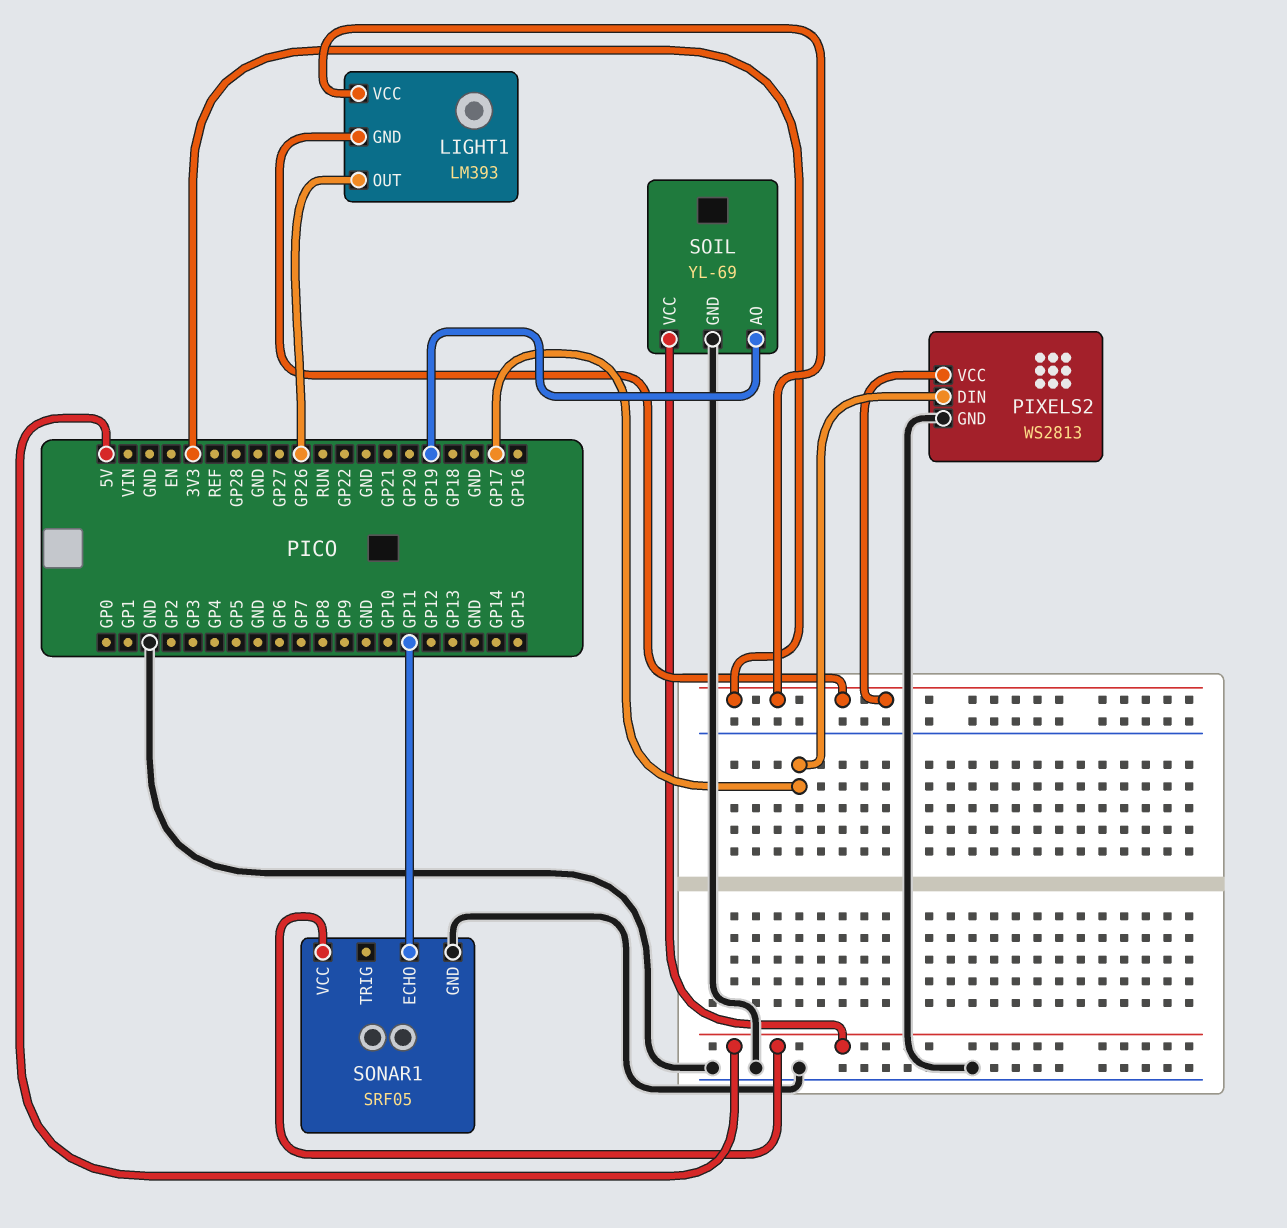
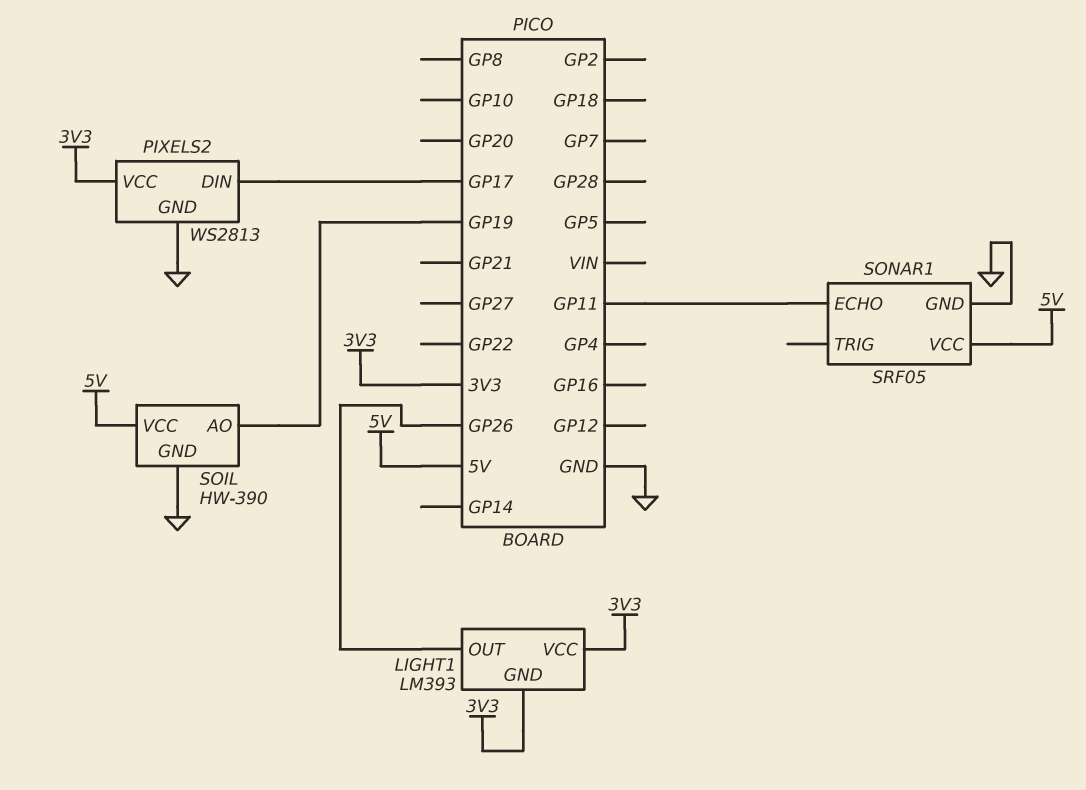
SOIL: YL-69 -> HW-390

